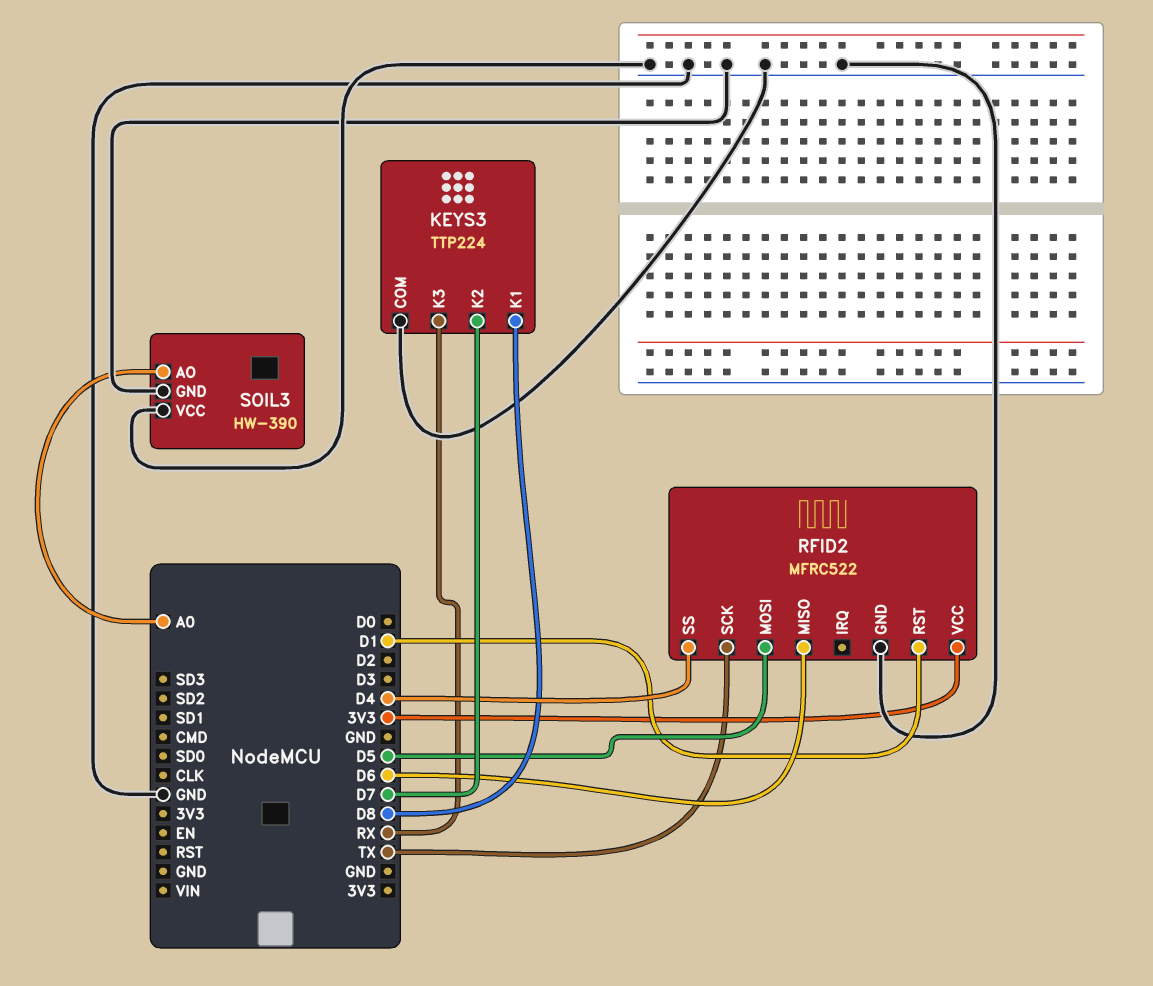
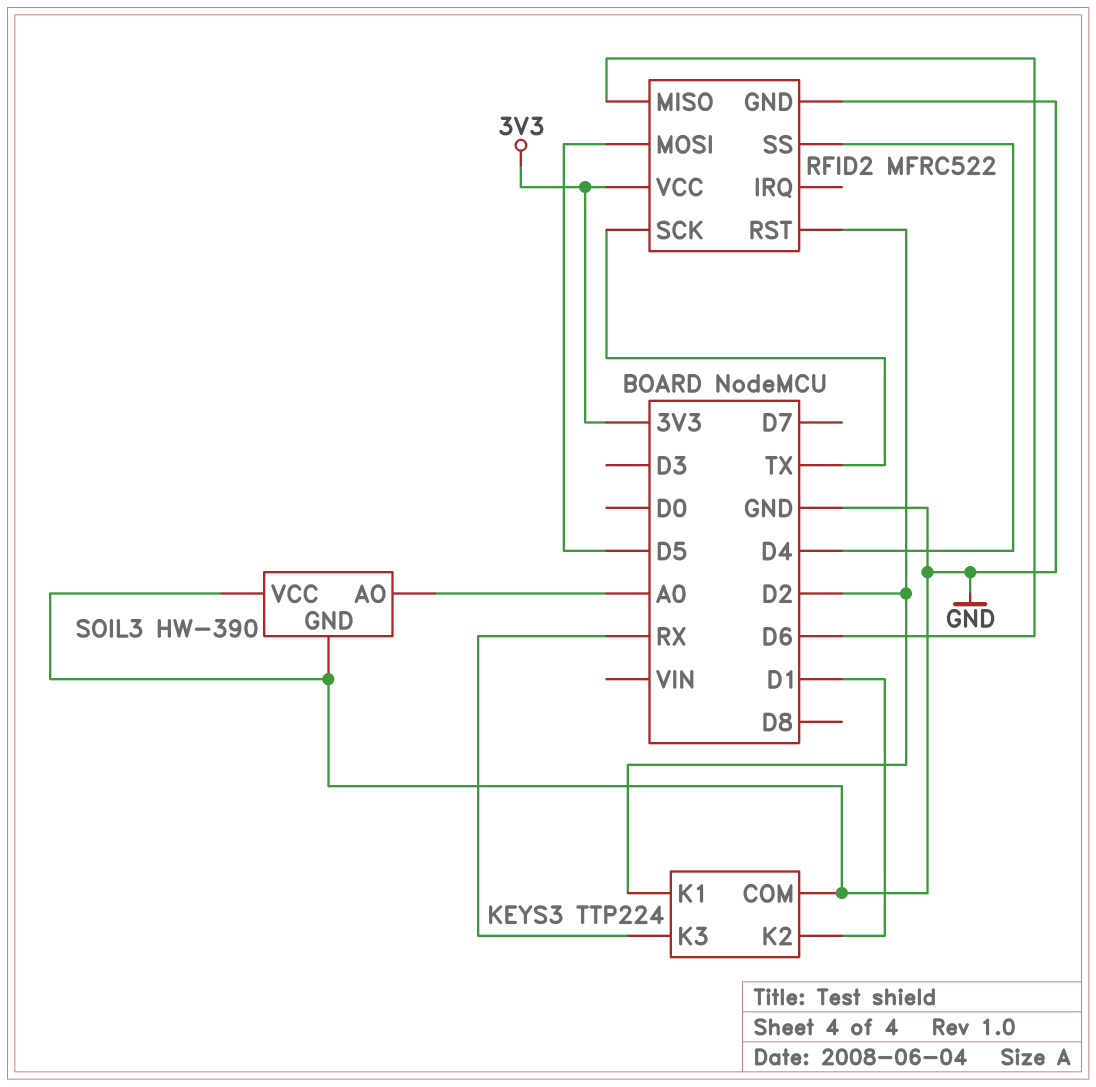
KEYS3 pin K1: D8 -> D2
KEYS3 pin K2: D7 -> D1
RFID2 pin RST: D1 -> D2

